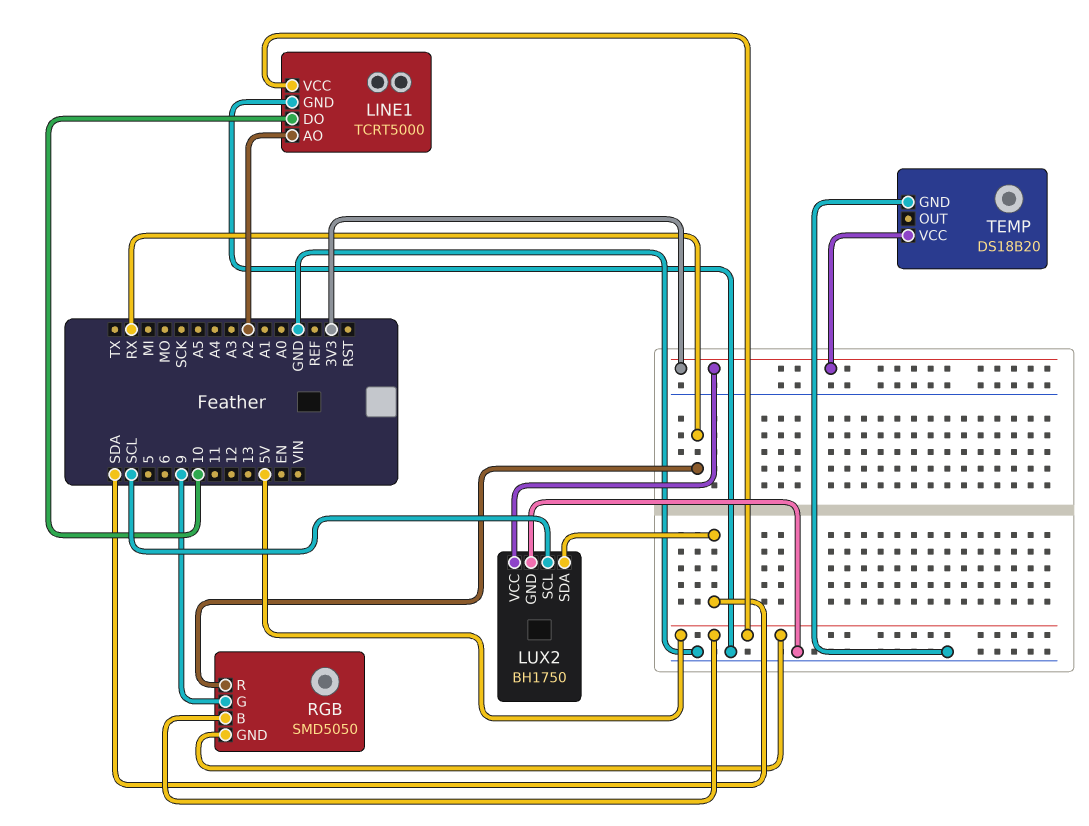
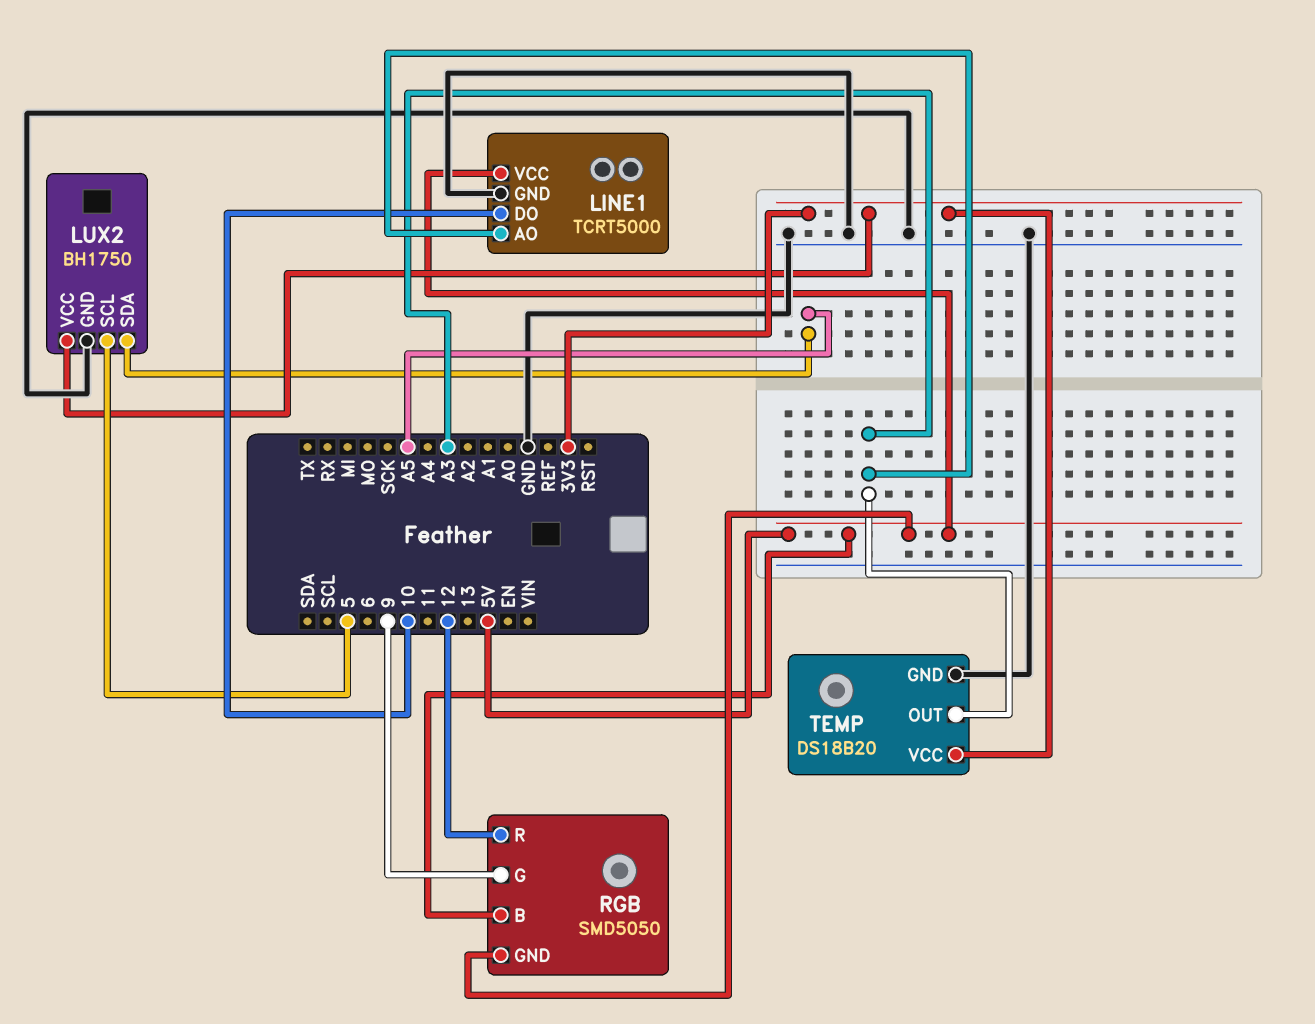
LINE1 pin AO: A2 -> A3
LUX2 pin SCL: SCL -> 5
LUX2 pin SDA: SDA -> A5
RGB pin R: RX -> 12
TEMP pin OUT: none -> A3

